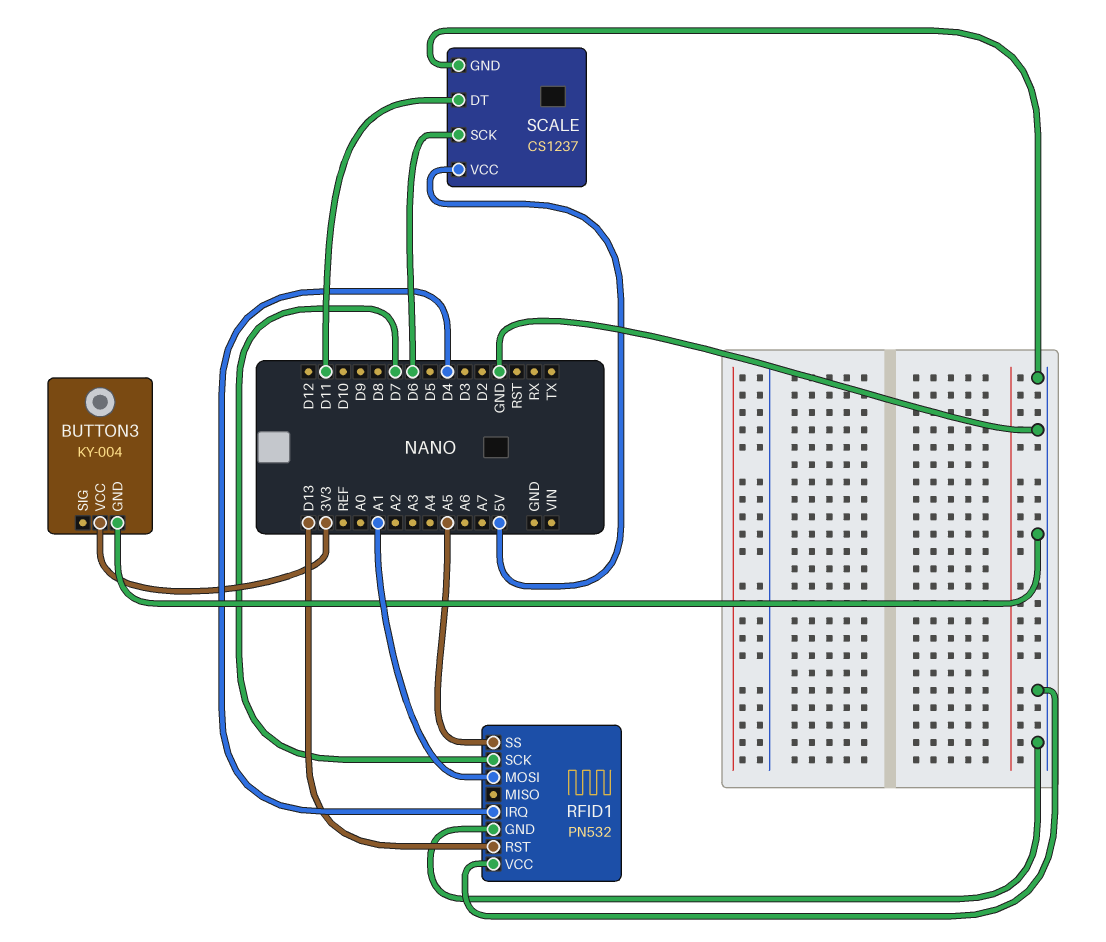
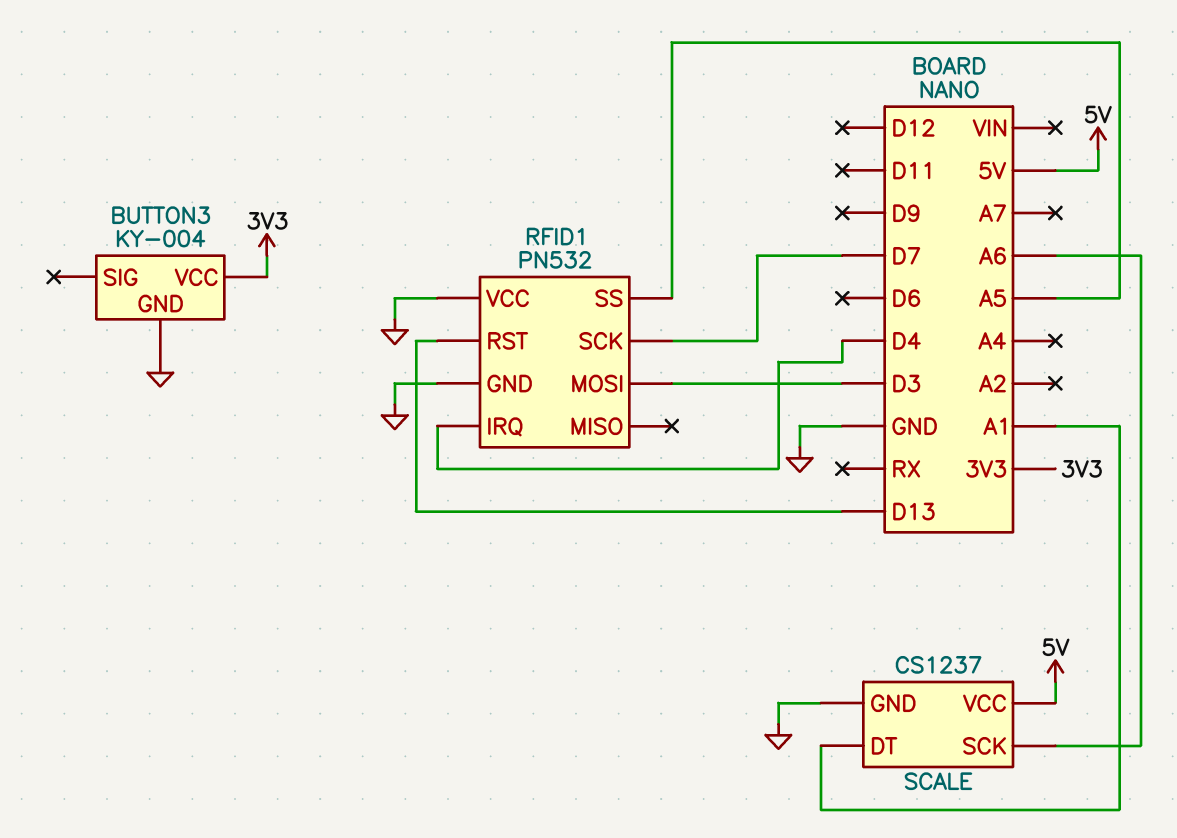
RFID1 pin MOSI: A1 -> D3
SCALE pin DT: D11 -> A1
SCALE pin SCK: D6 -> A6

